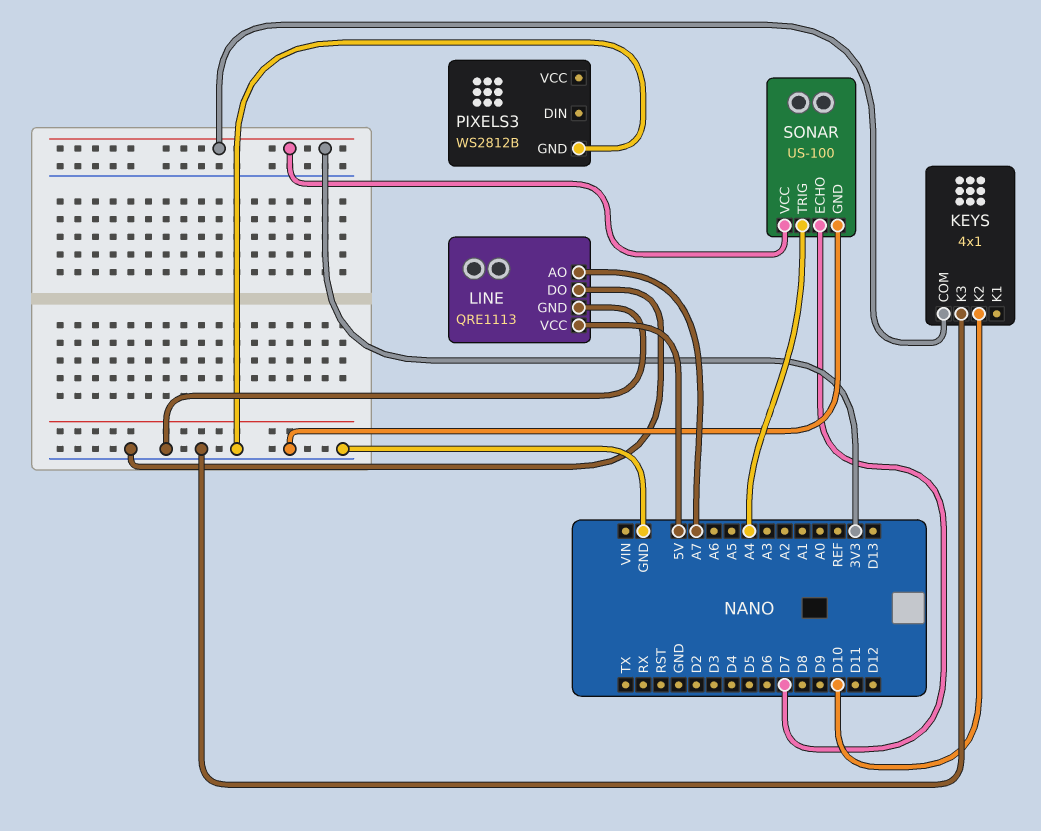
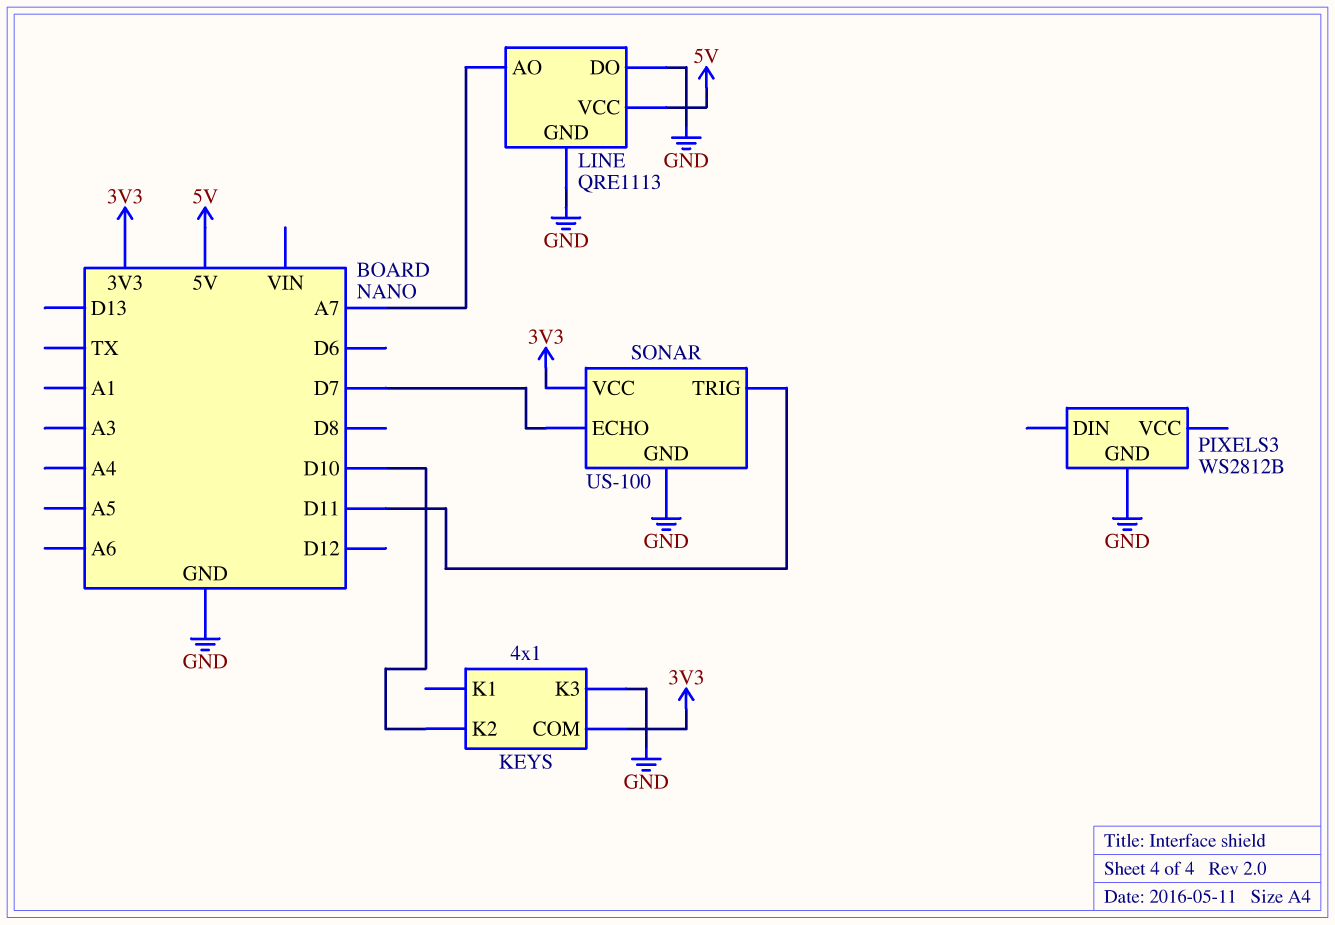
SONAR pin TRIG: A4 -> D11

